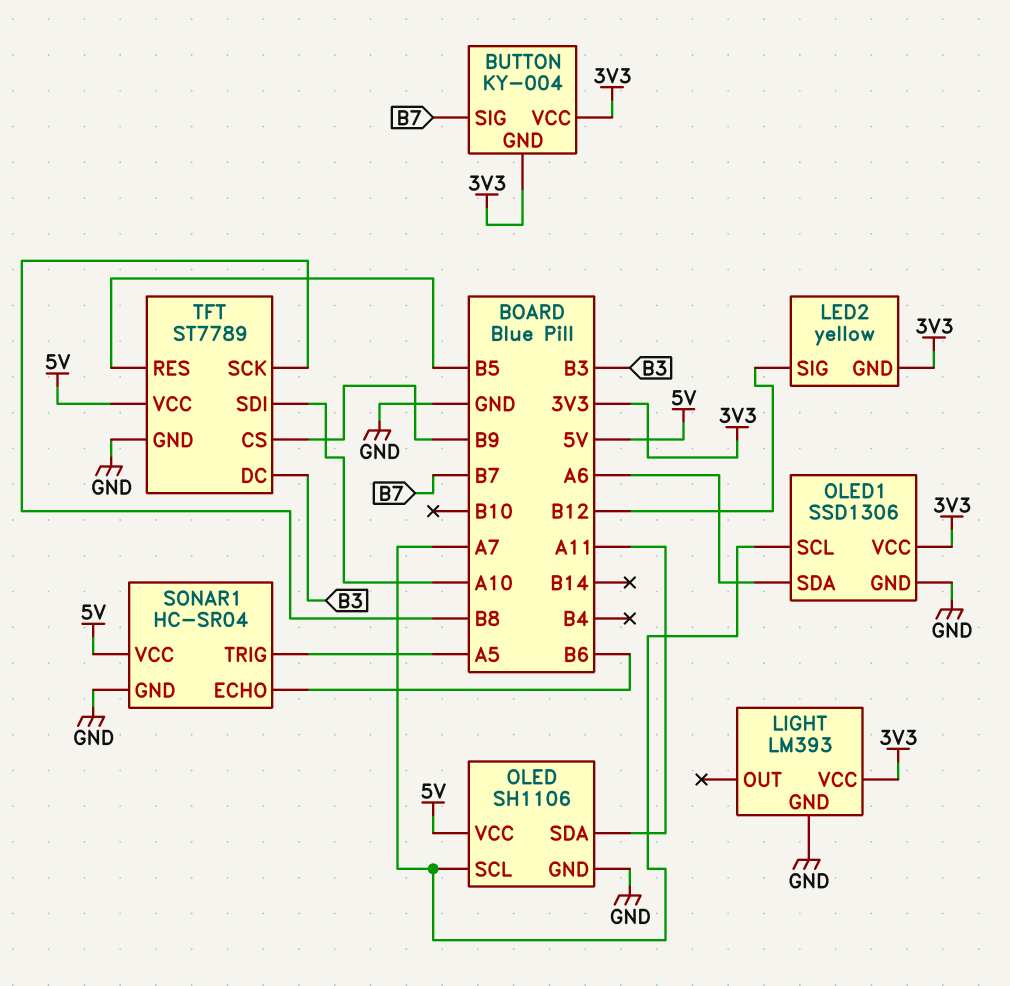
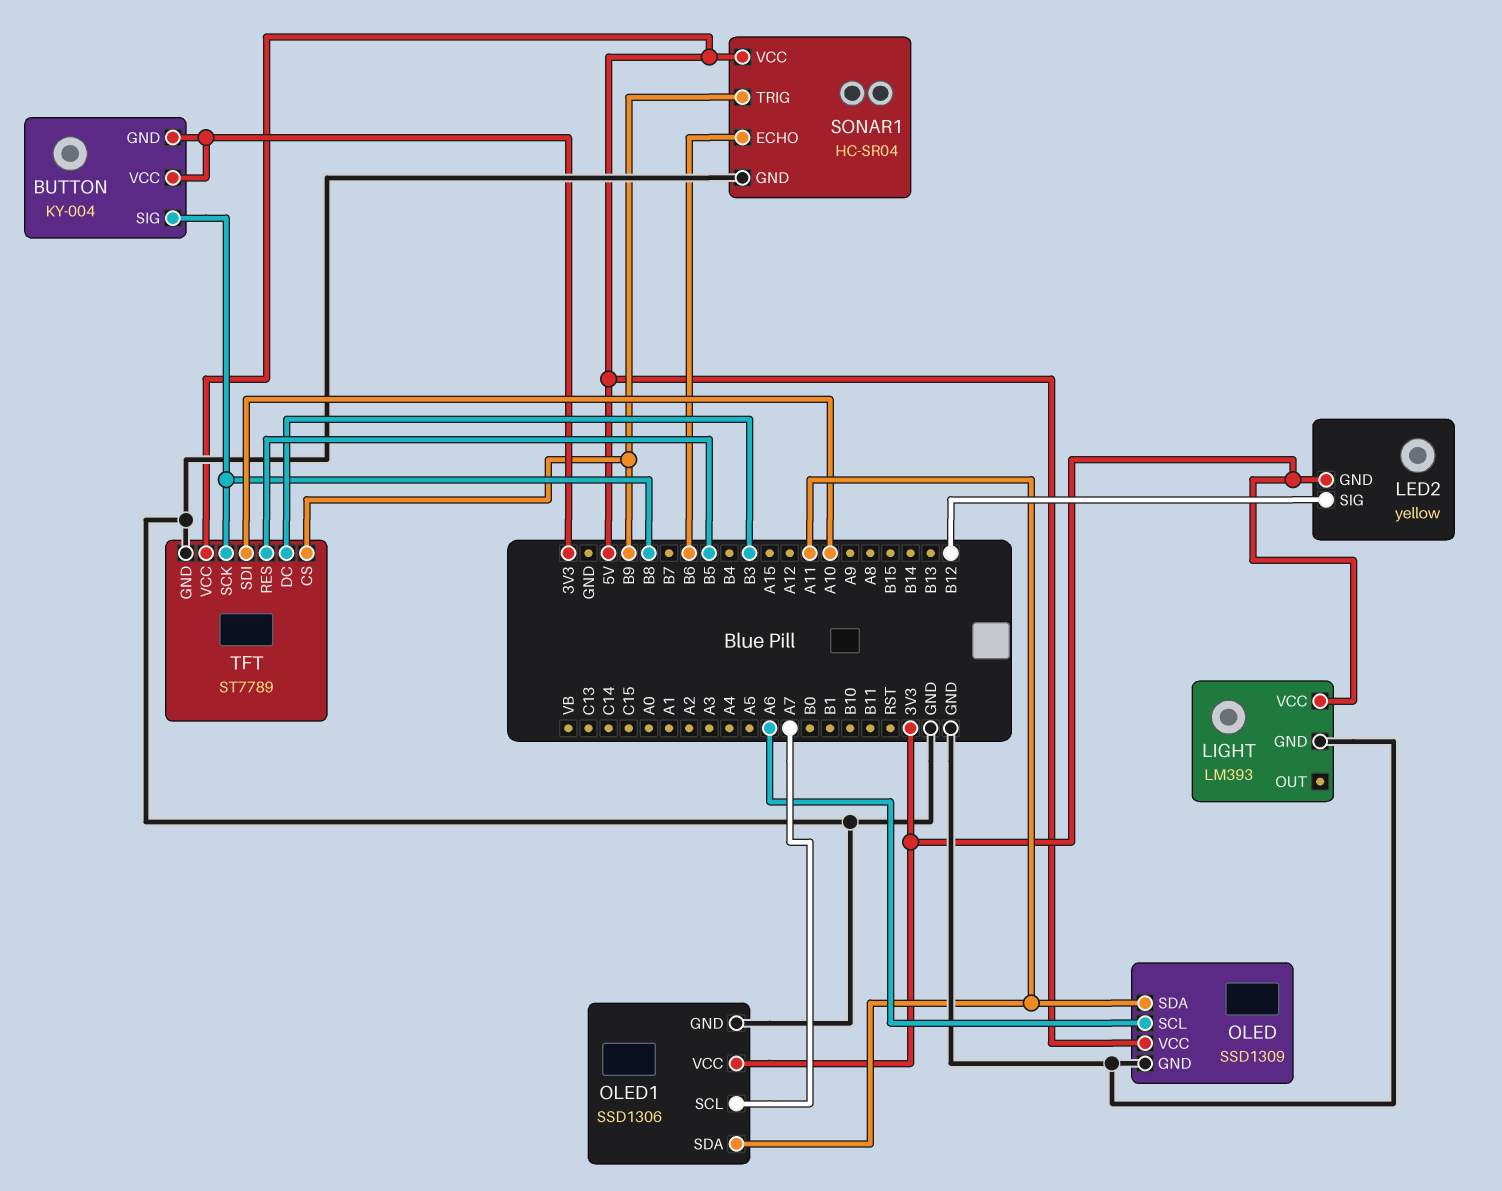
BUTTON pin SIG: B7 -> B8
OLED: SH1106 -> SSD1309
OLED pin SCL: A7 -> A6
OLED1 pin SDA: A6 -> A11
SONAR1 pin TRIG: A5 -> B9

